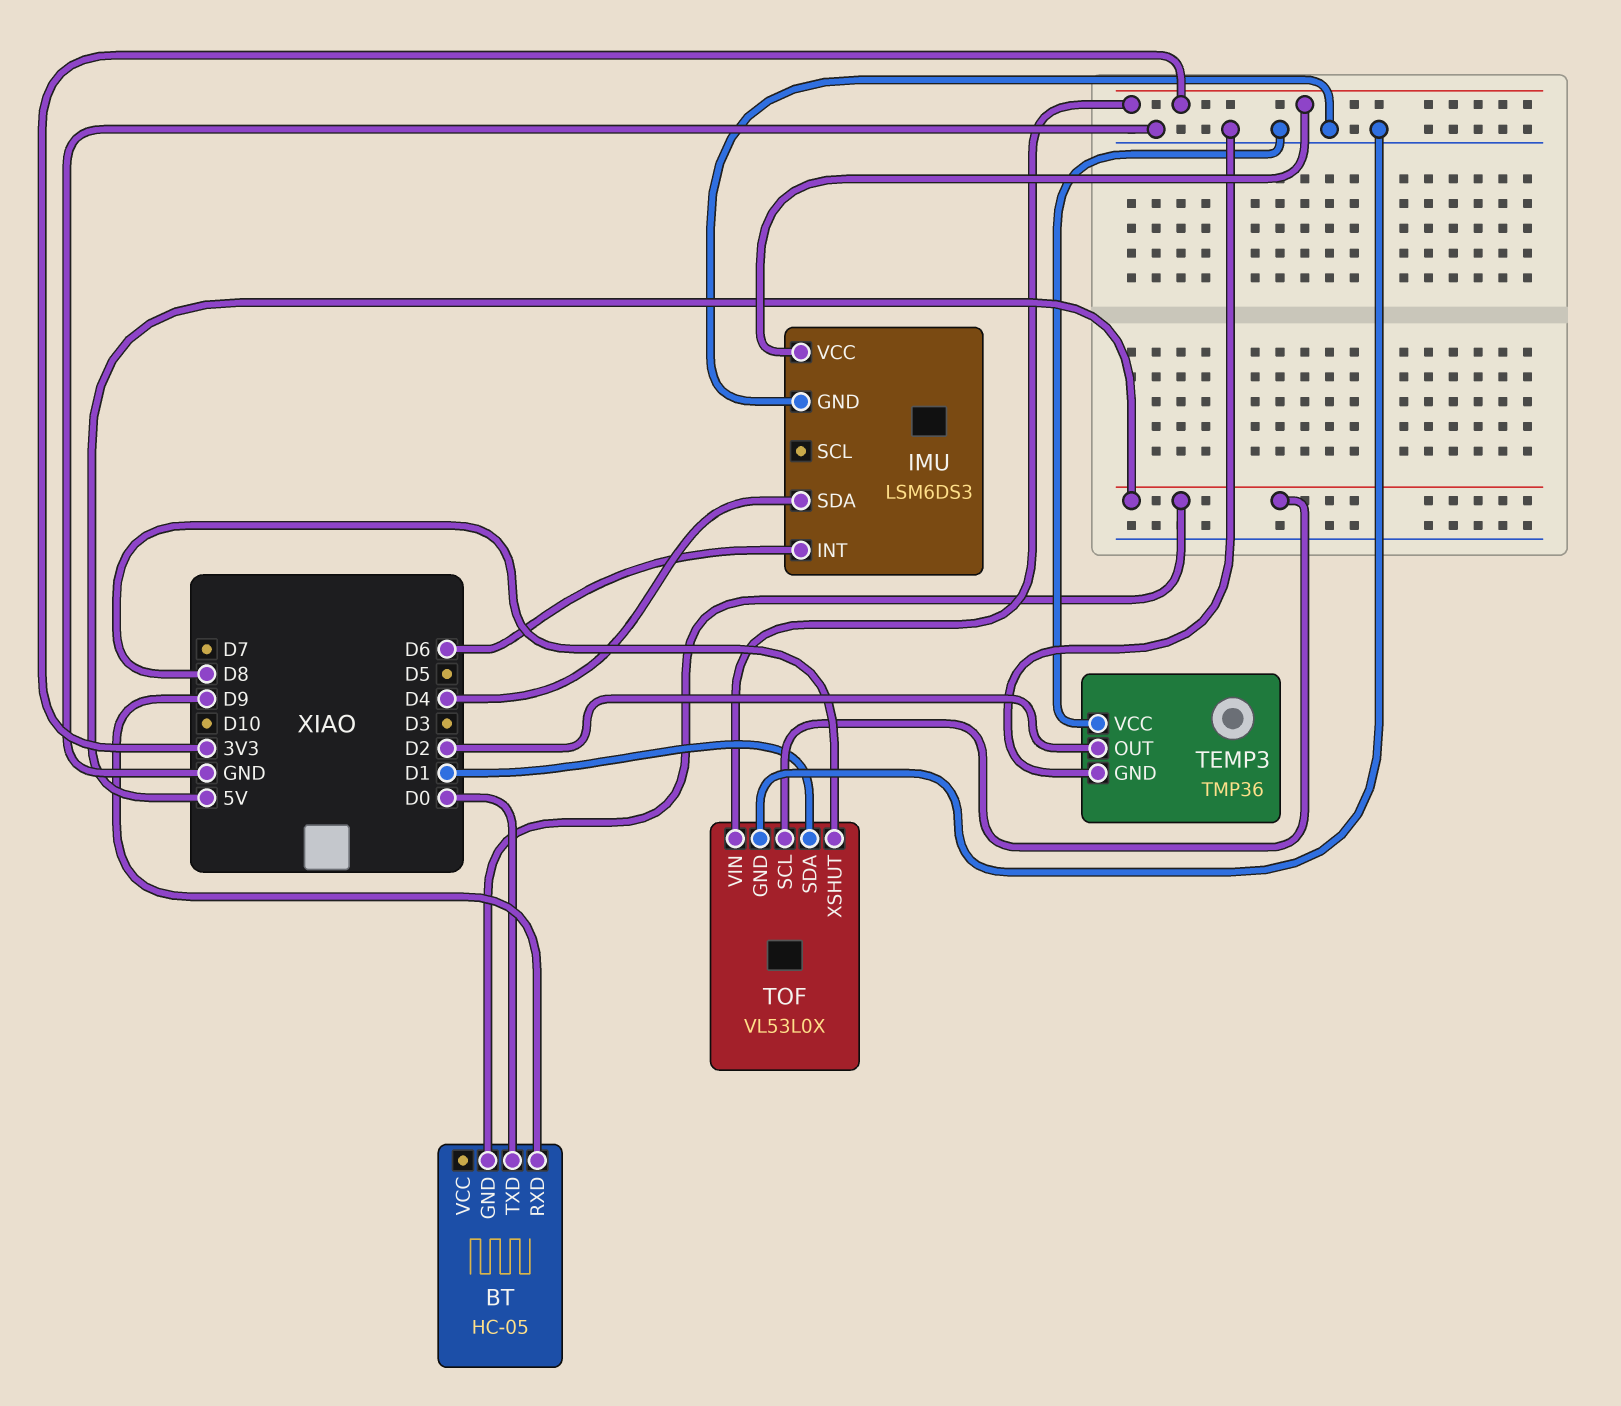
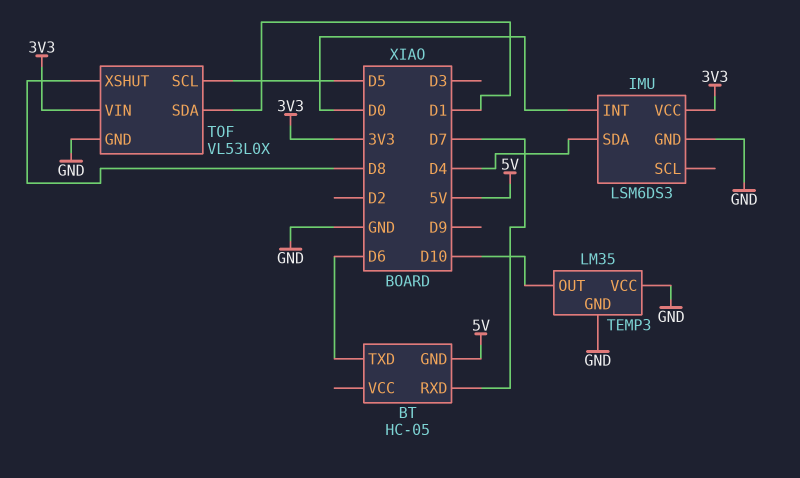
BT pin RXD: D9 -> D7
BT pin TXD: D0 -> D6
IMU pin INT: D6 -> D0
TEMP3: TMP36 -> LM35
TEMP3 pin OUT: D2 -> D10
TOF pin SCL: 5V -> D5

